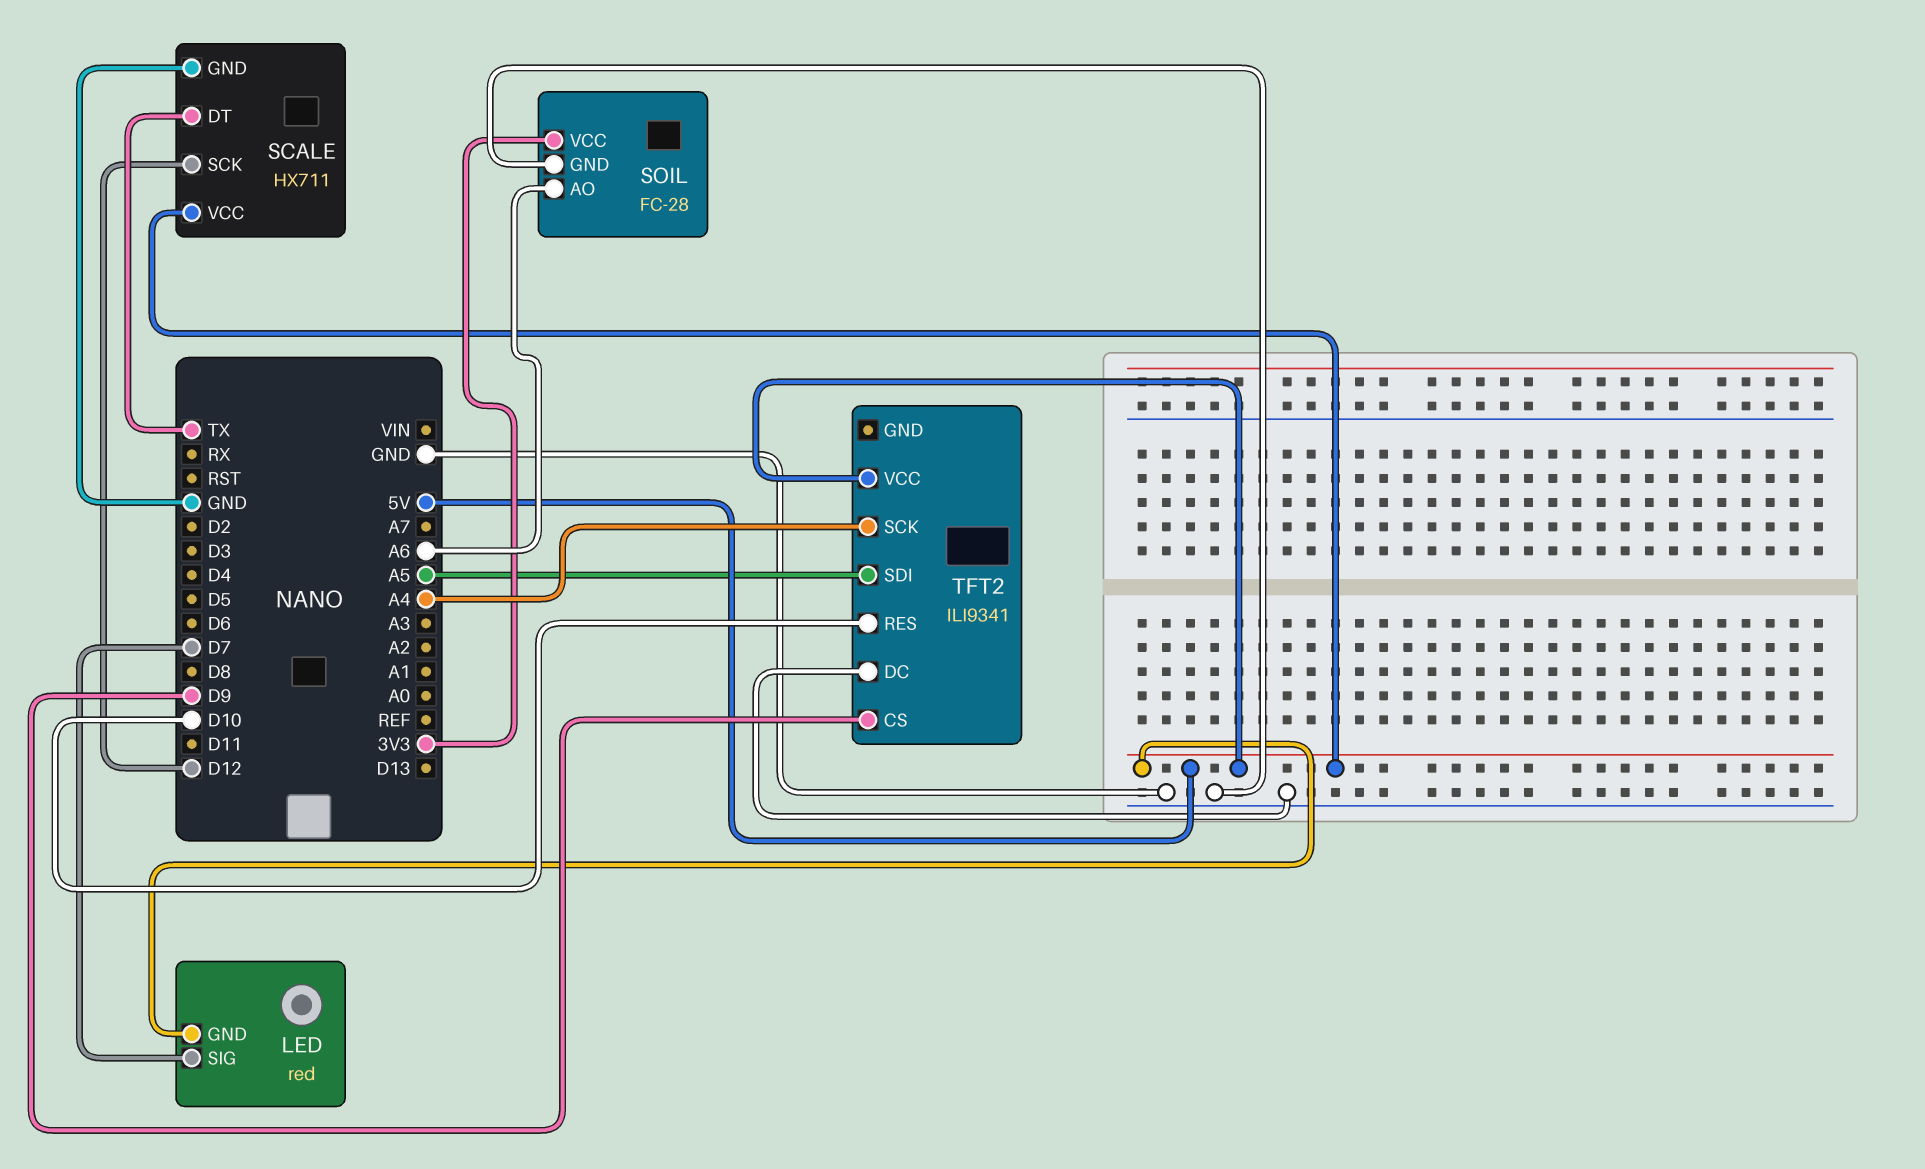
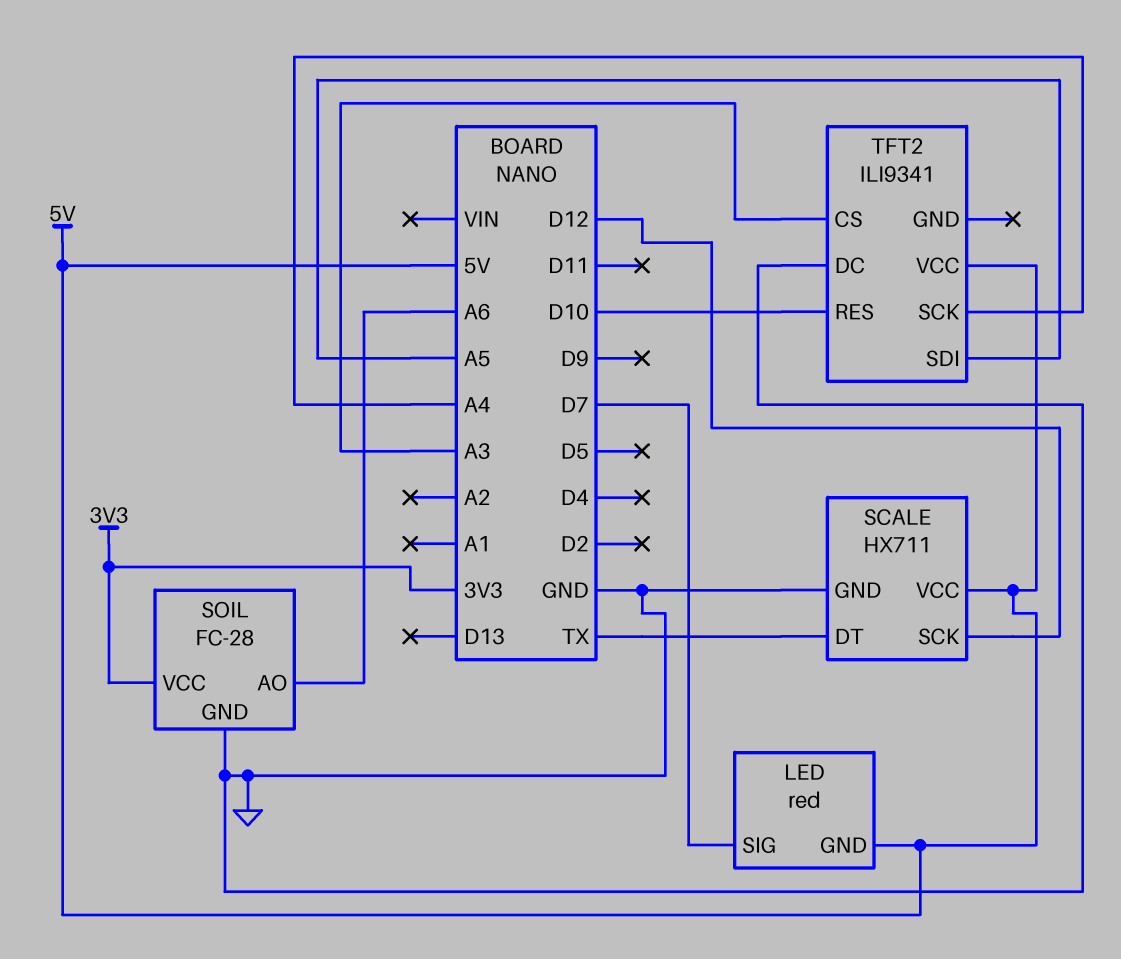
TFT2 pin CS: D9 -> A3

